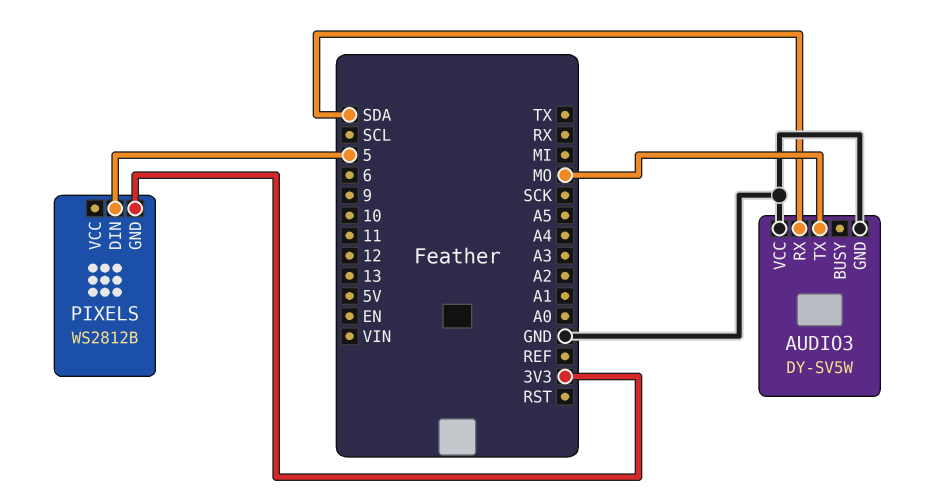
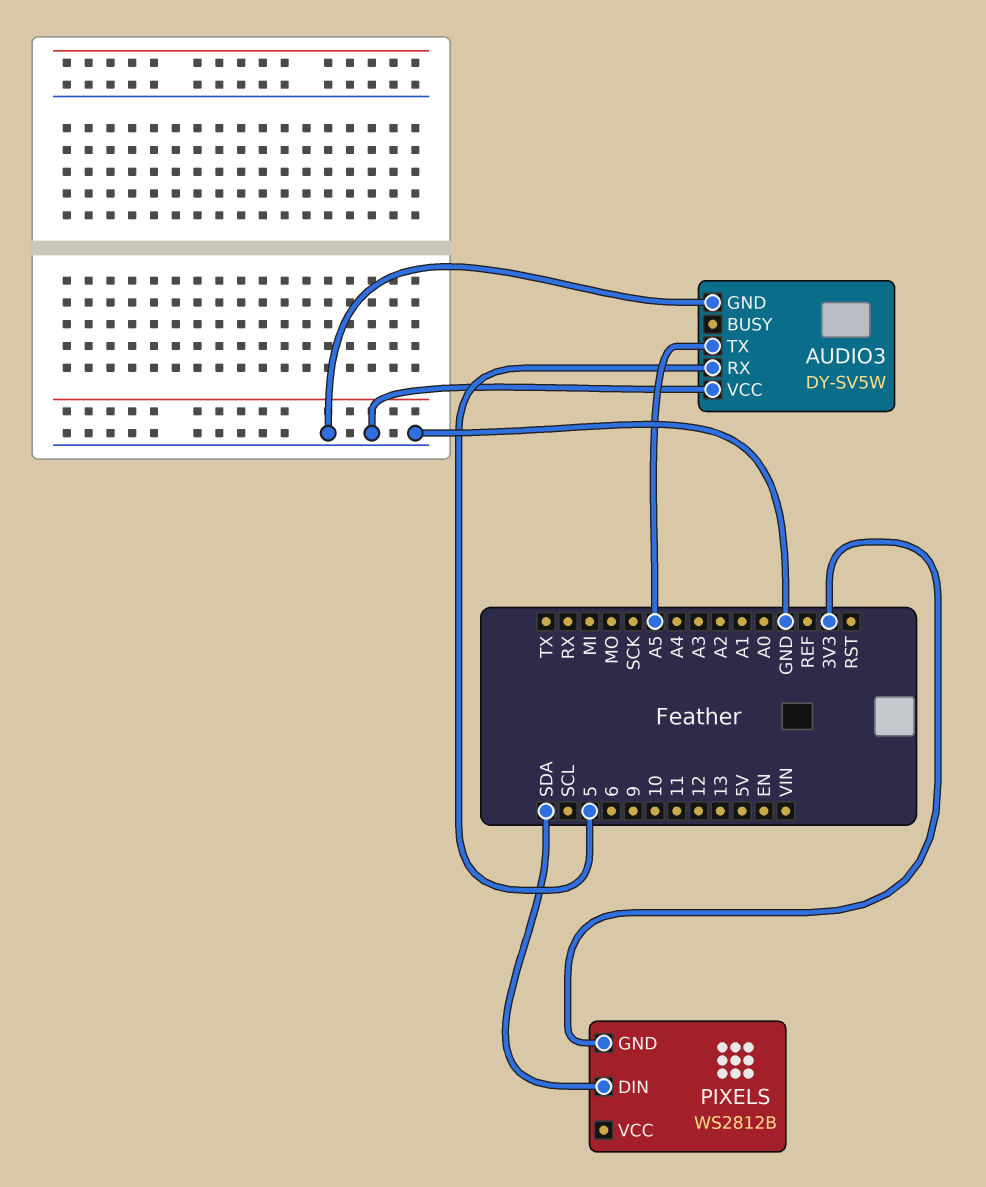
AUDIO3 pin RX: SDA -> 5
AUDIO3 pin TX: MO -> A5
PIXELS pin DIN: 5 -> SDA

